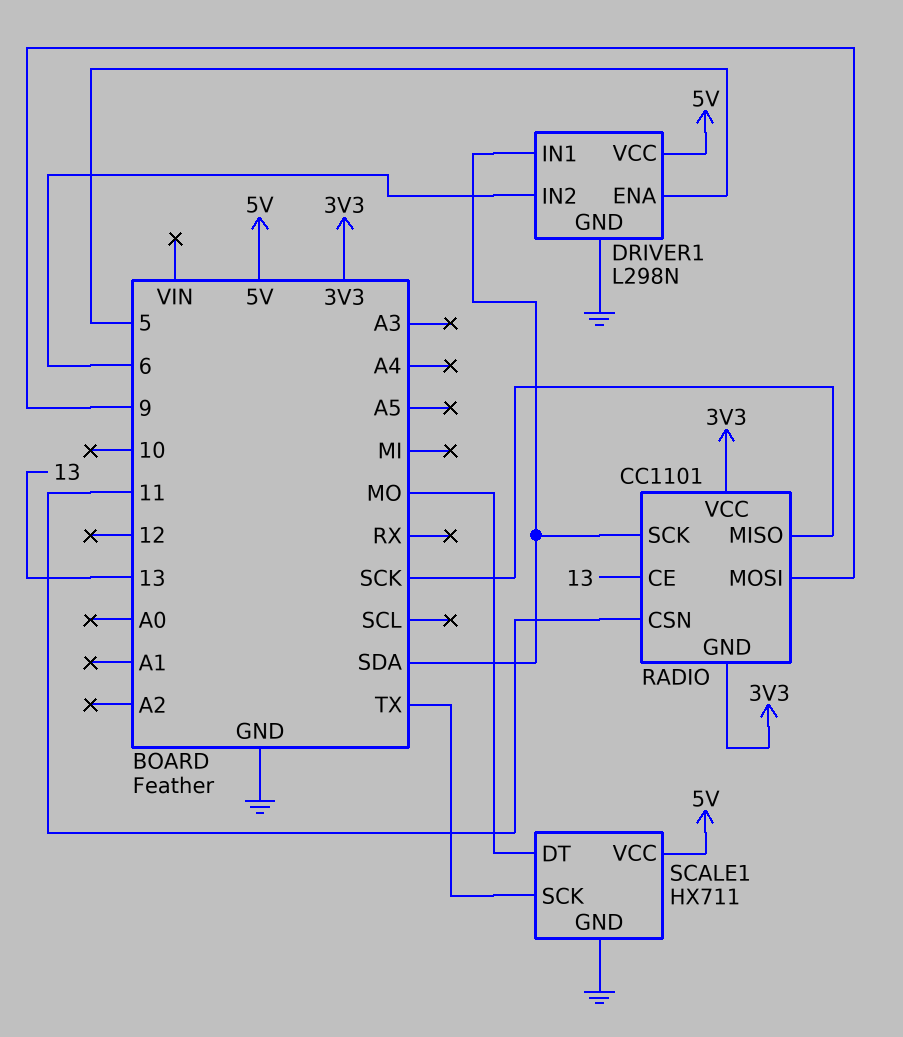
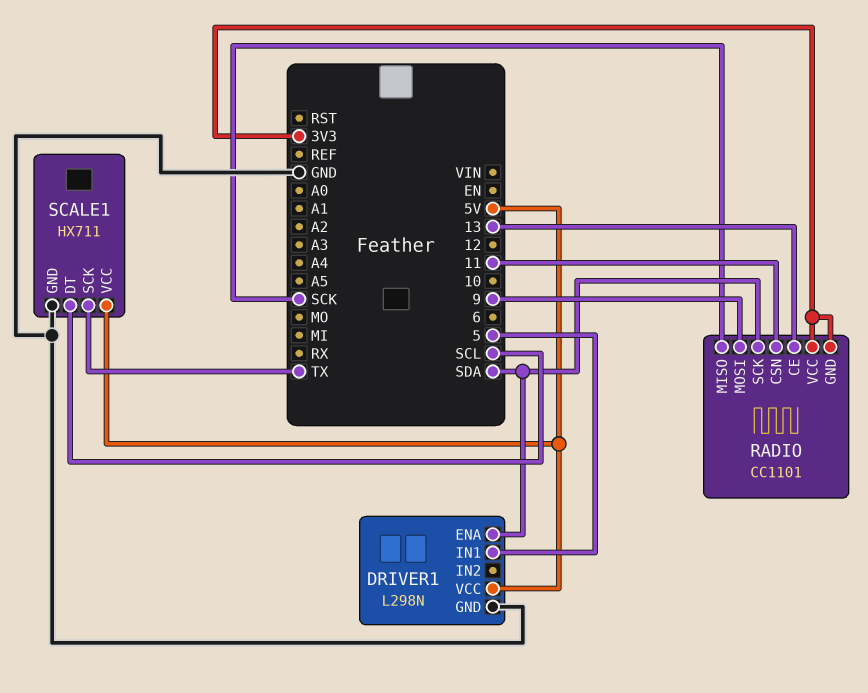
DRIVER1 pin ENA: 5 -> SDA
DRIVER1 pin IN1: SDA -> 5
DRIVER1 pin IN2: 6 -> none
SCALE1 pin DT: MO -> SCL

